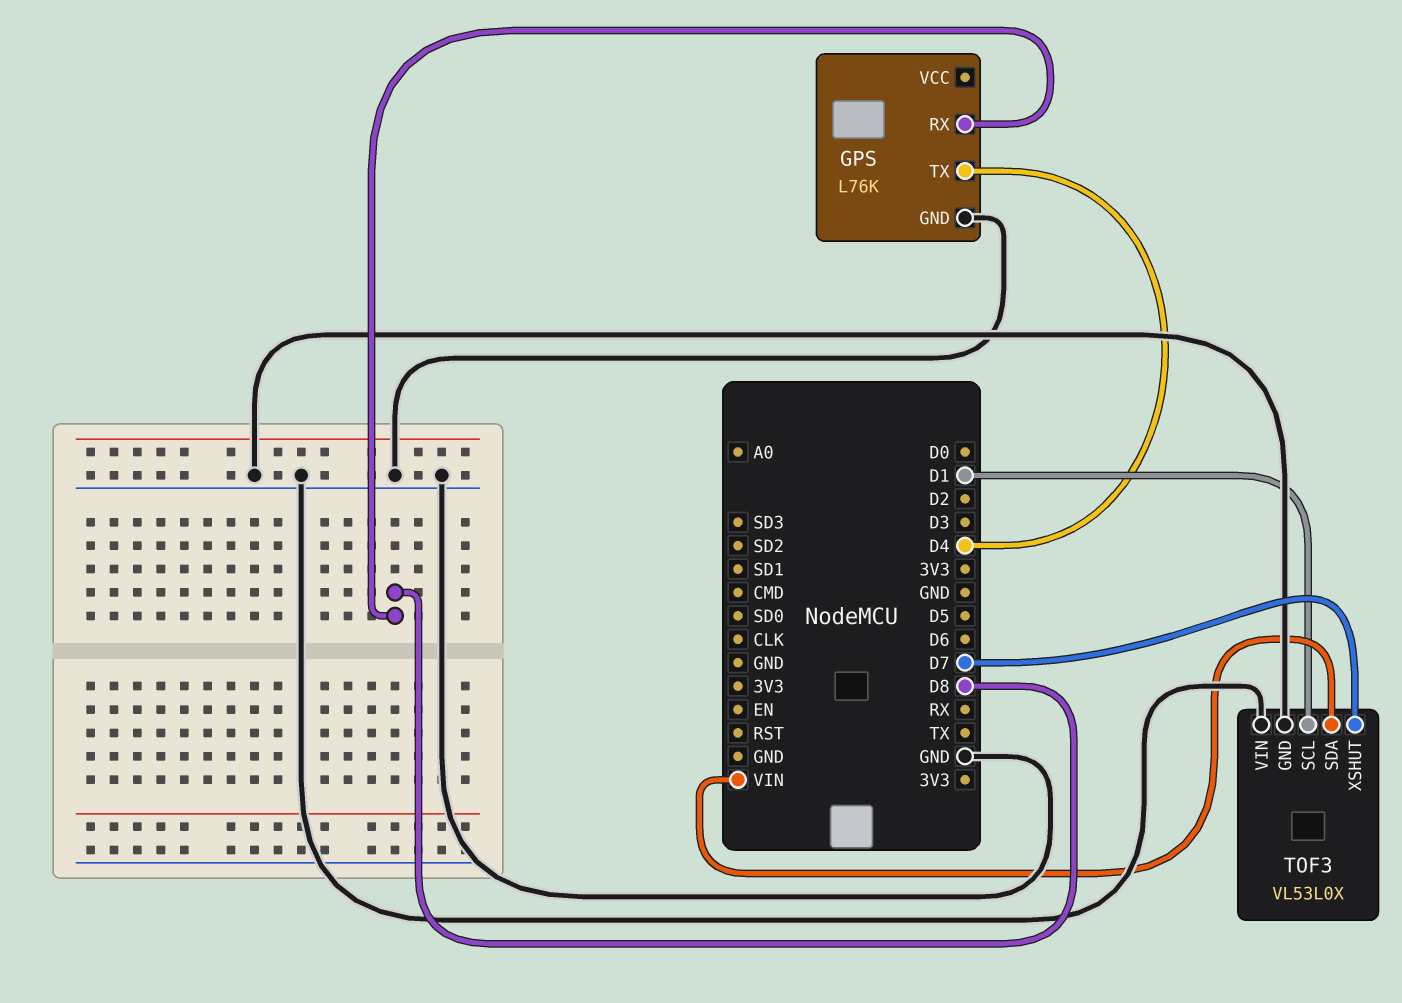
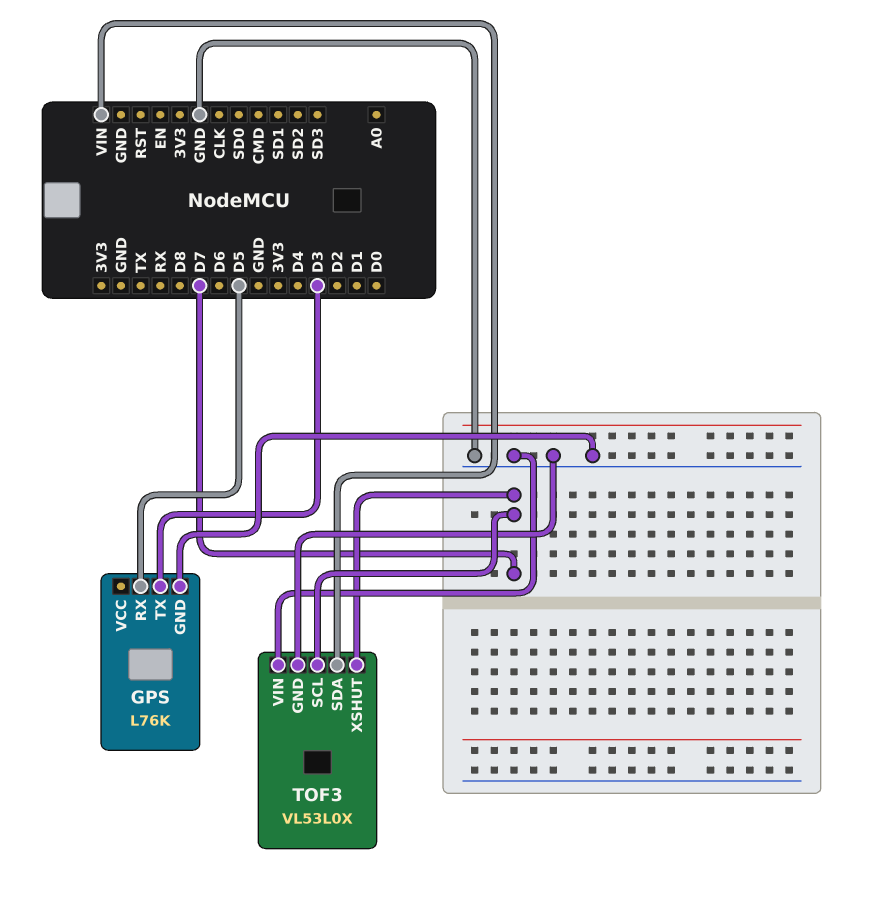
GPS pin RX: D8 -> D5
GPS pin TX: D4 -> D3
TOF3 pin SCL: D1 -> D7

